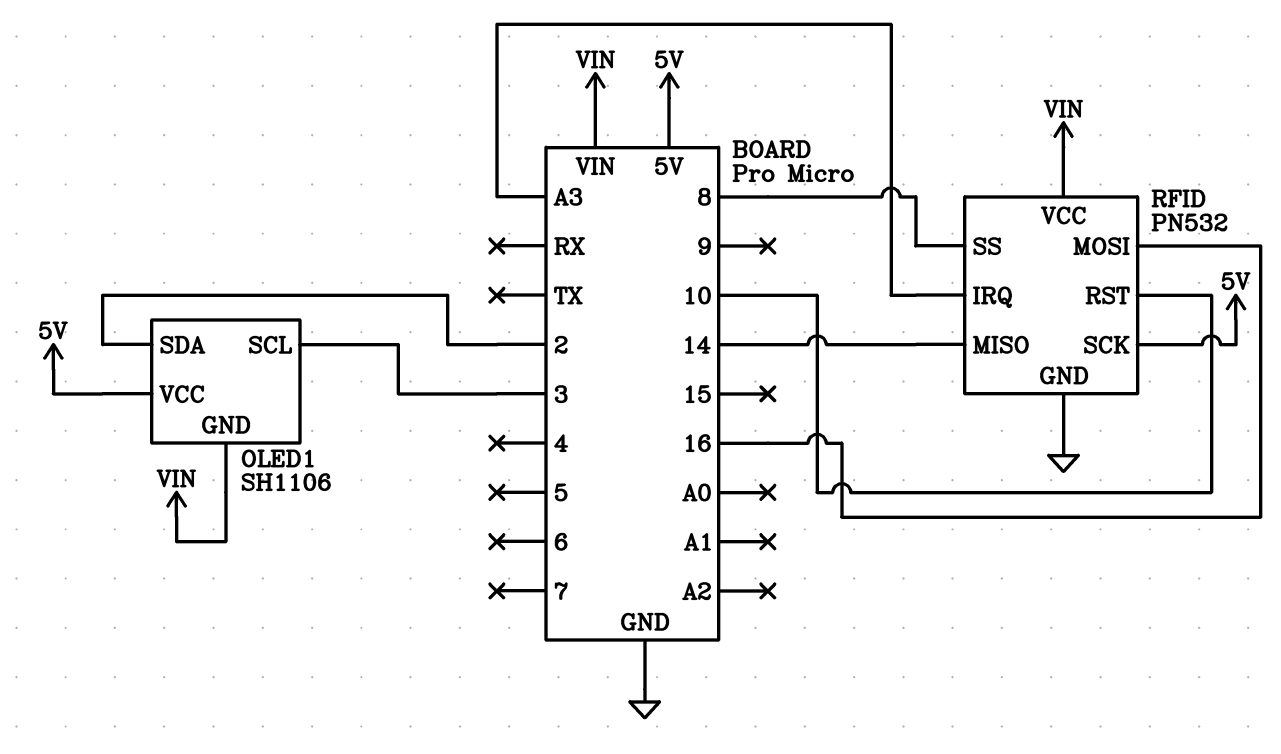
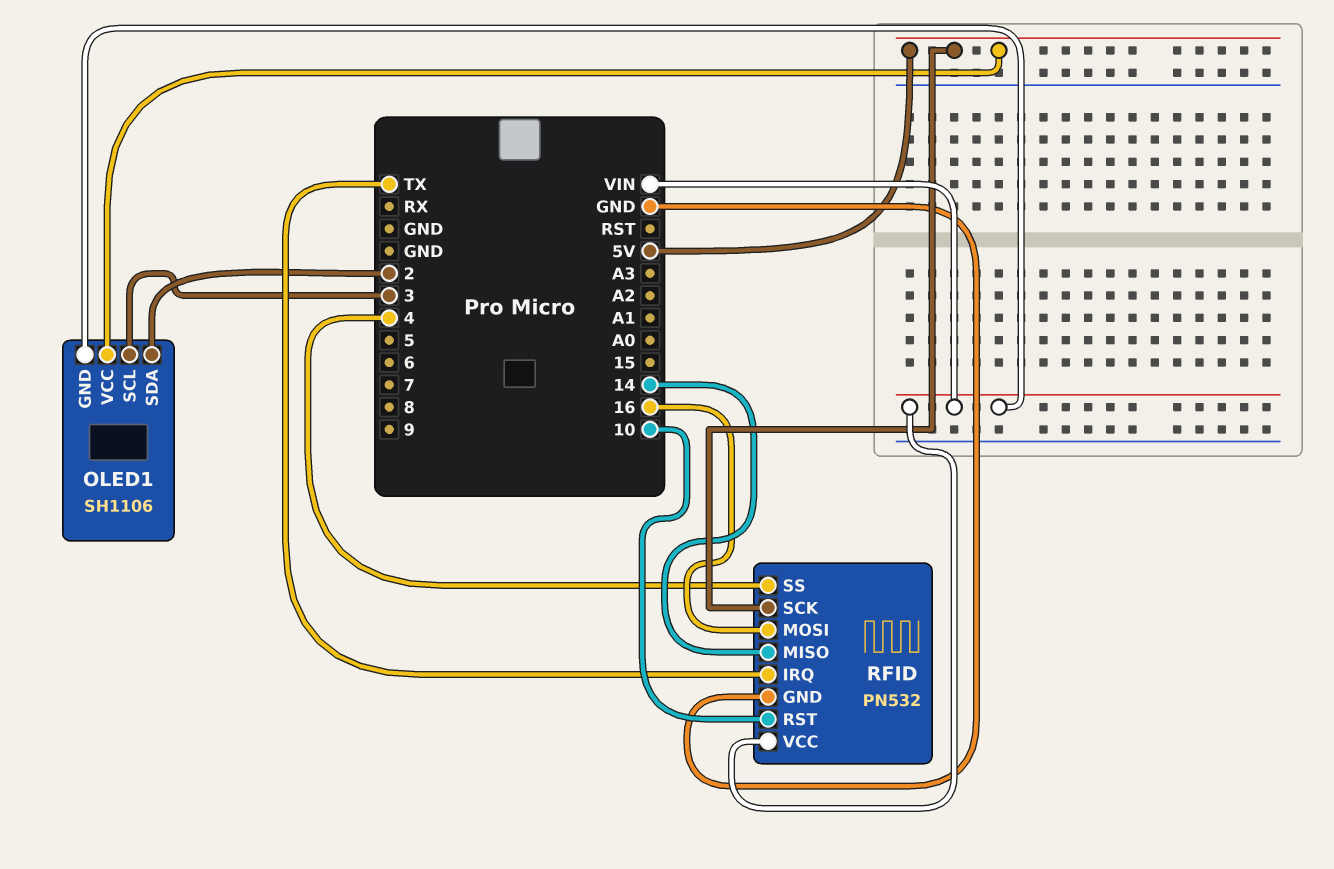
RFID pin IRQ: A3 -> TX
RFID pin SS: 8 -> 4

